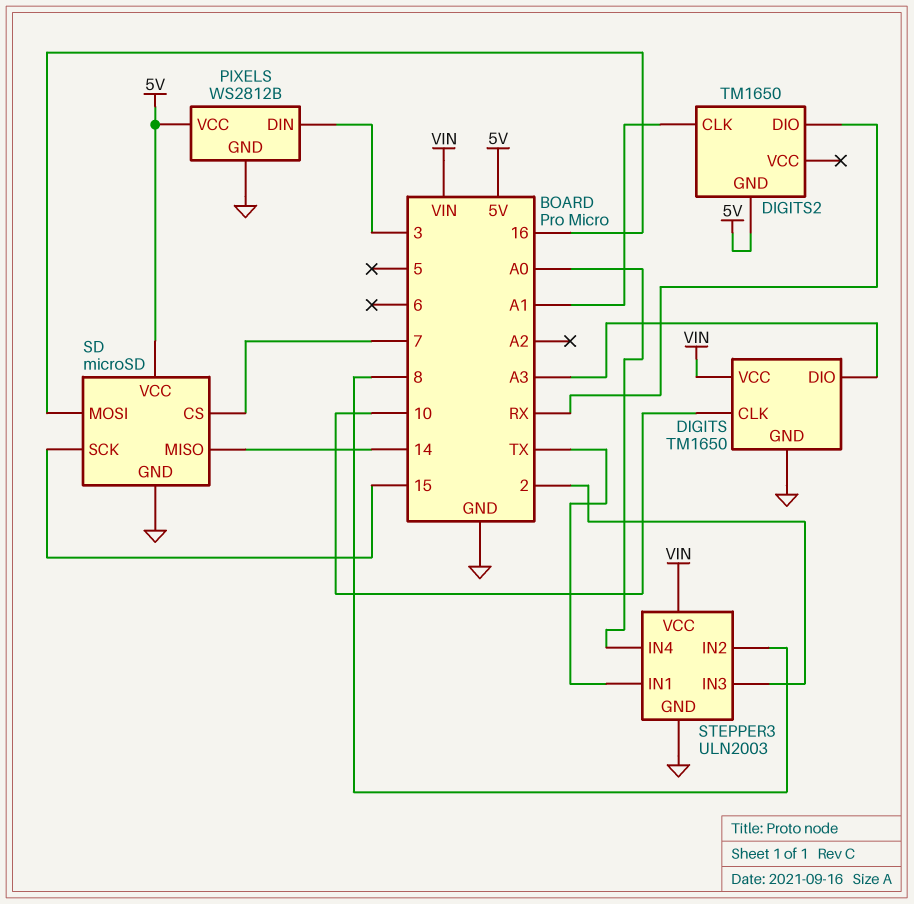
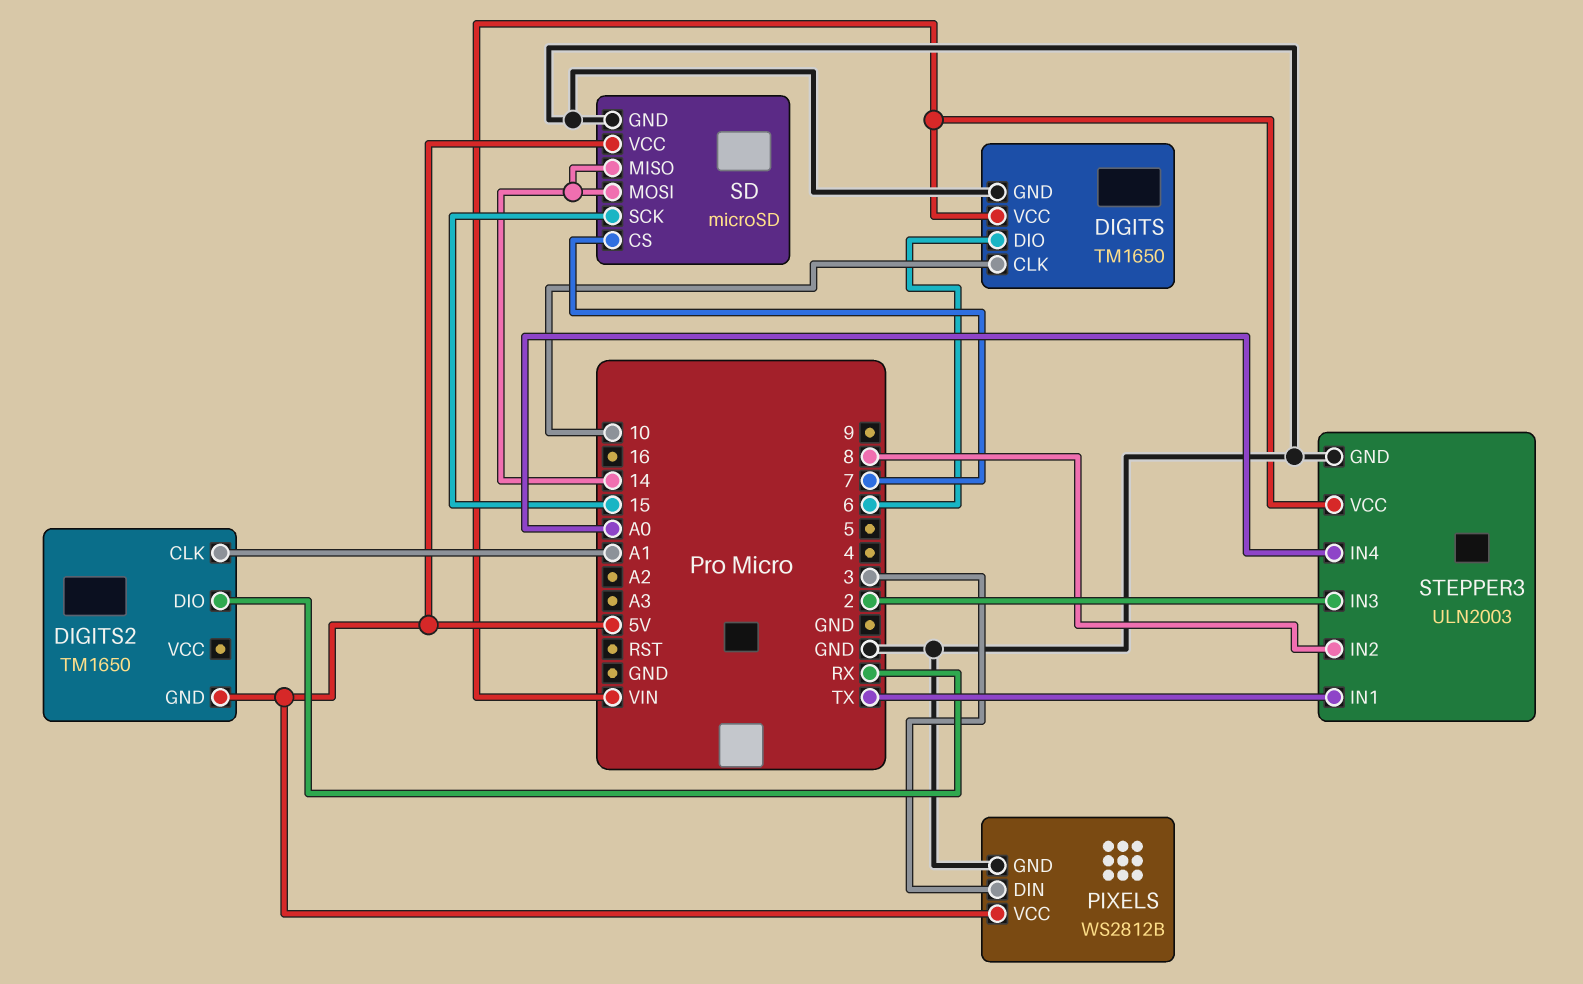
DIGITS pin DIO: A3 -> 6
SD pin MOSI: 16 -> 14

